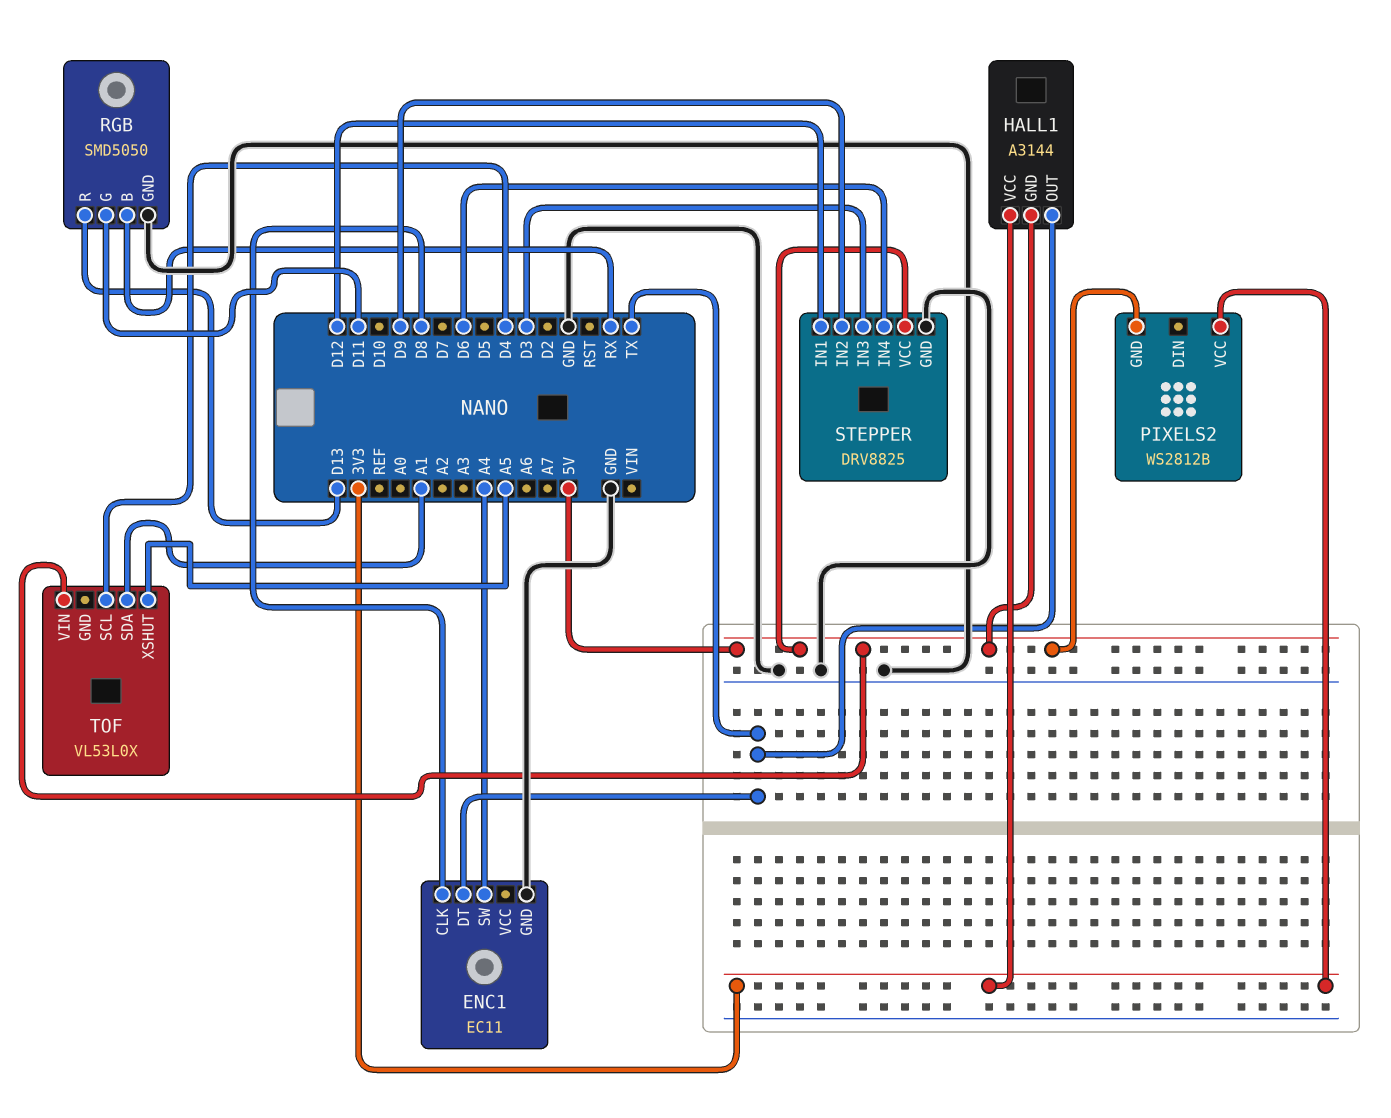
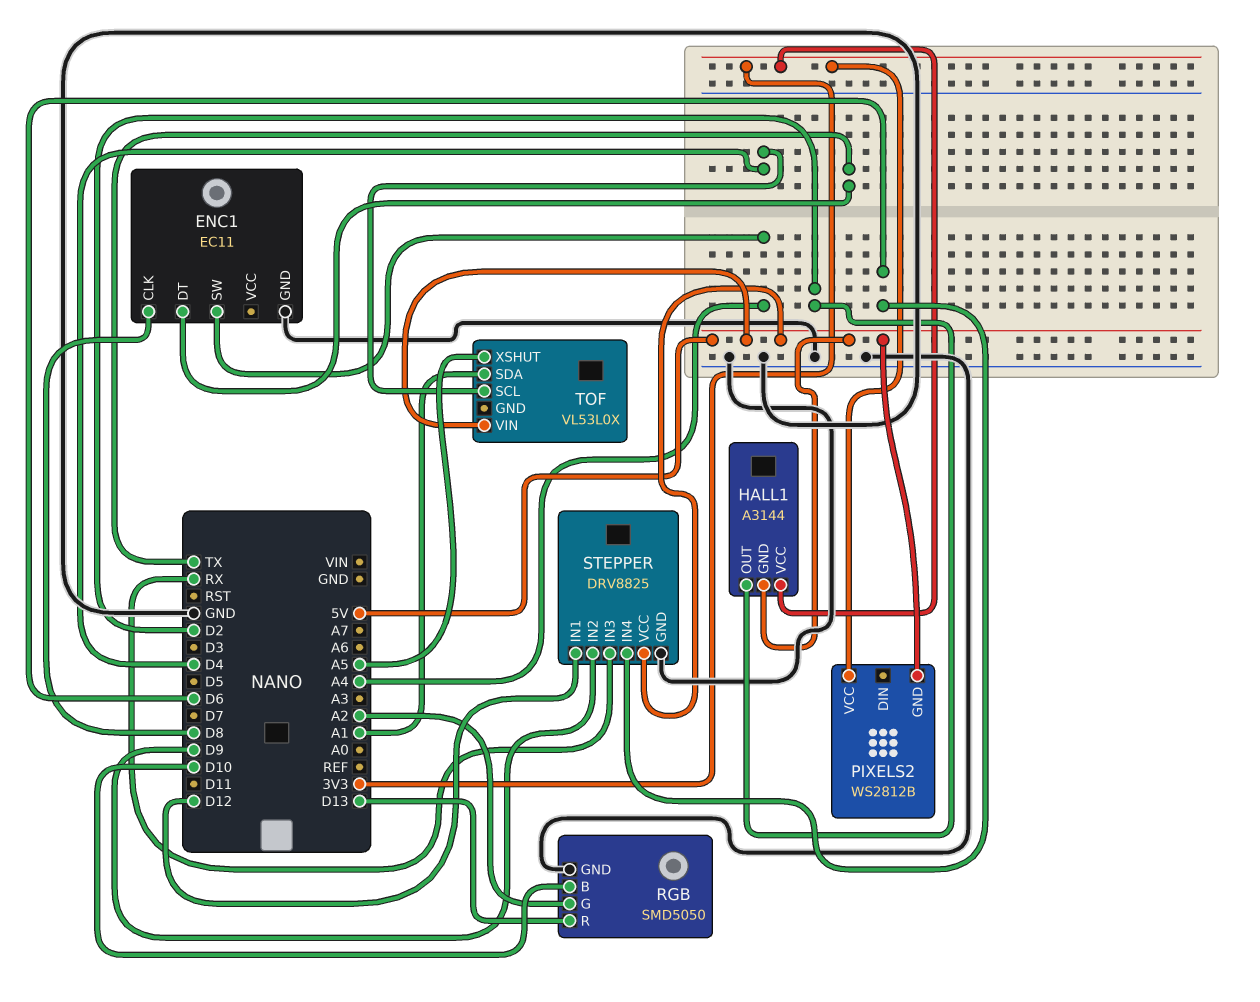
HALL1 pin OUT: TX -> D2
RGB pin B: RX -> D10
RGB pin G: D11 -> A2
STEPPER pin IN3: D3 -> RX

